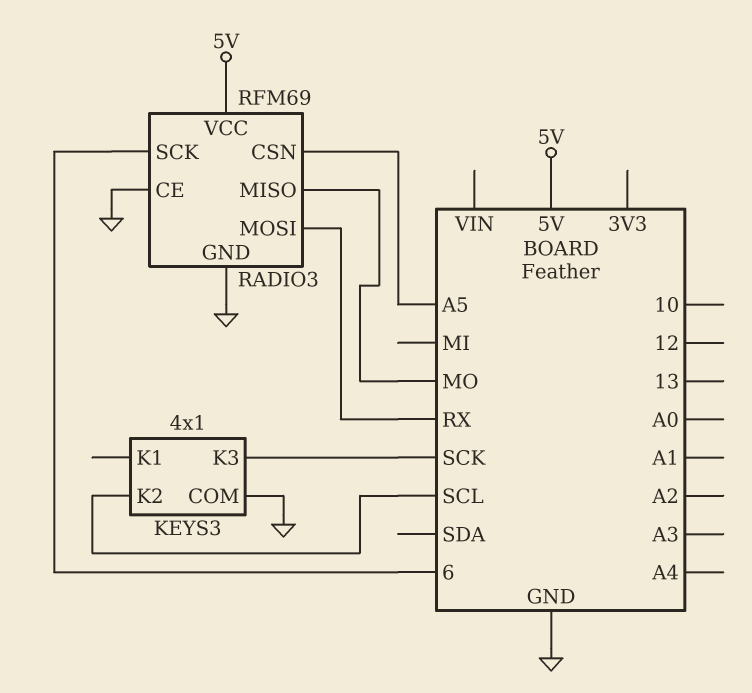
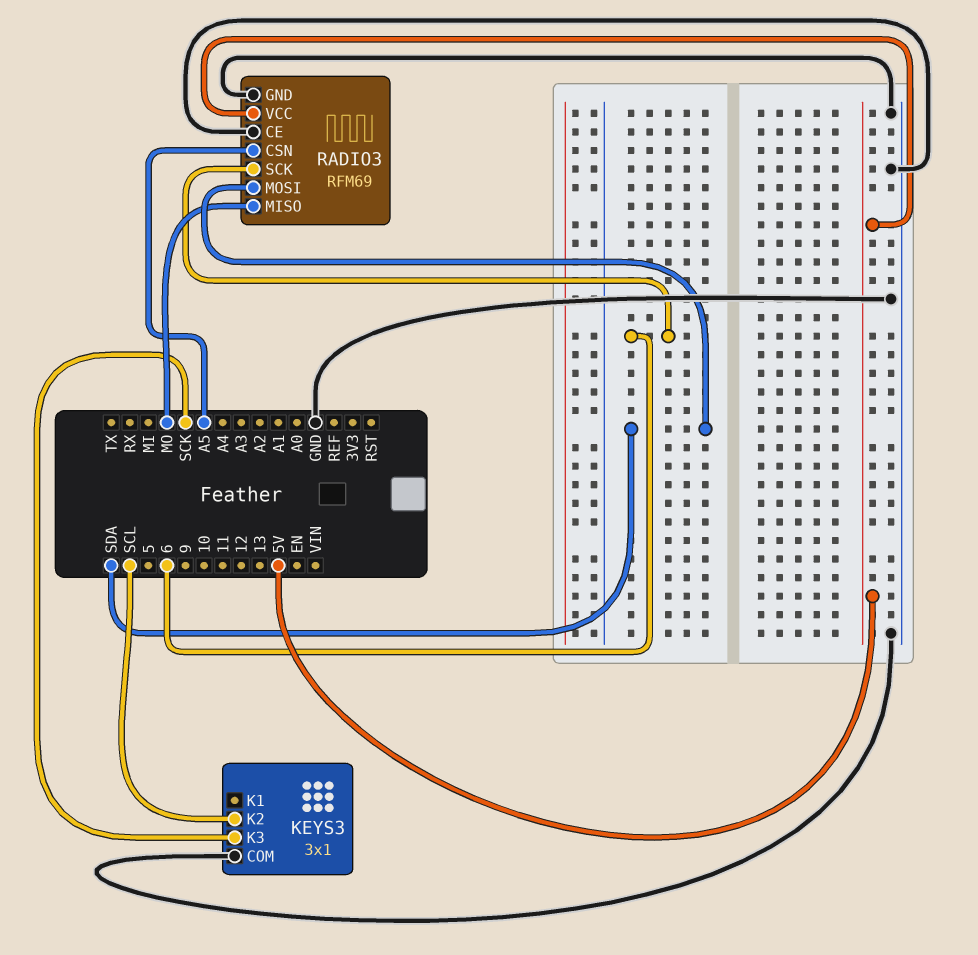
KEYS3: 4x1 -> 3x1
RADIO3 pin MOSI: RX -> SDA

